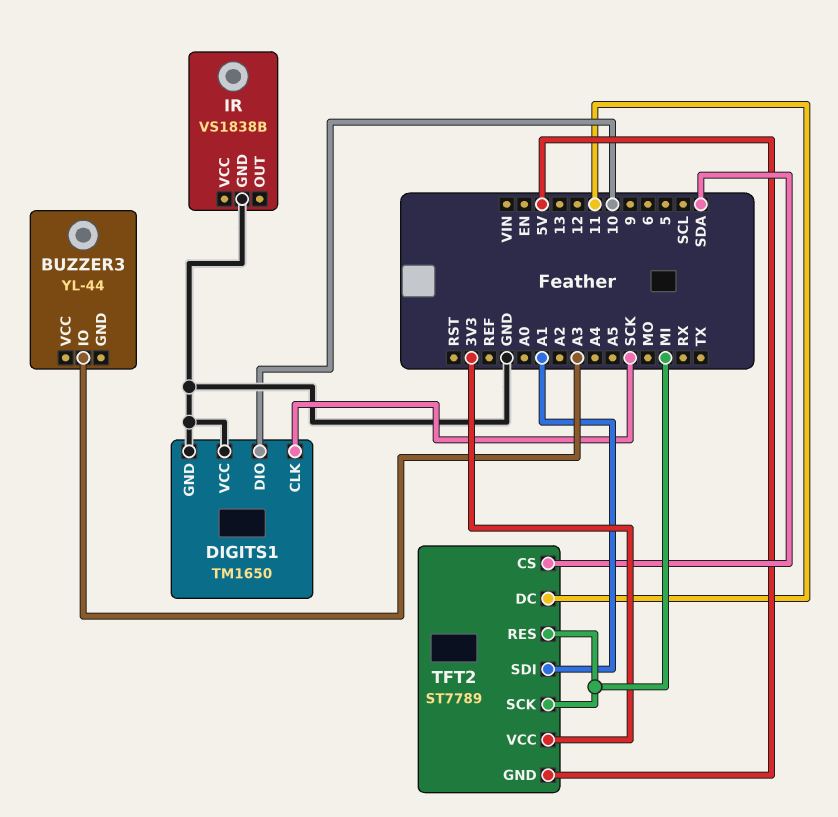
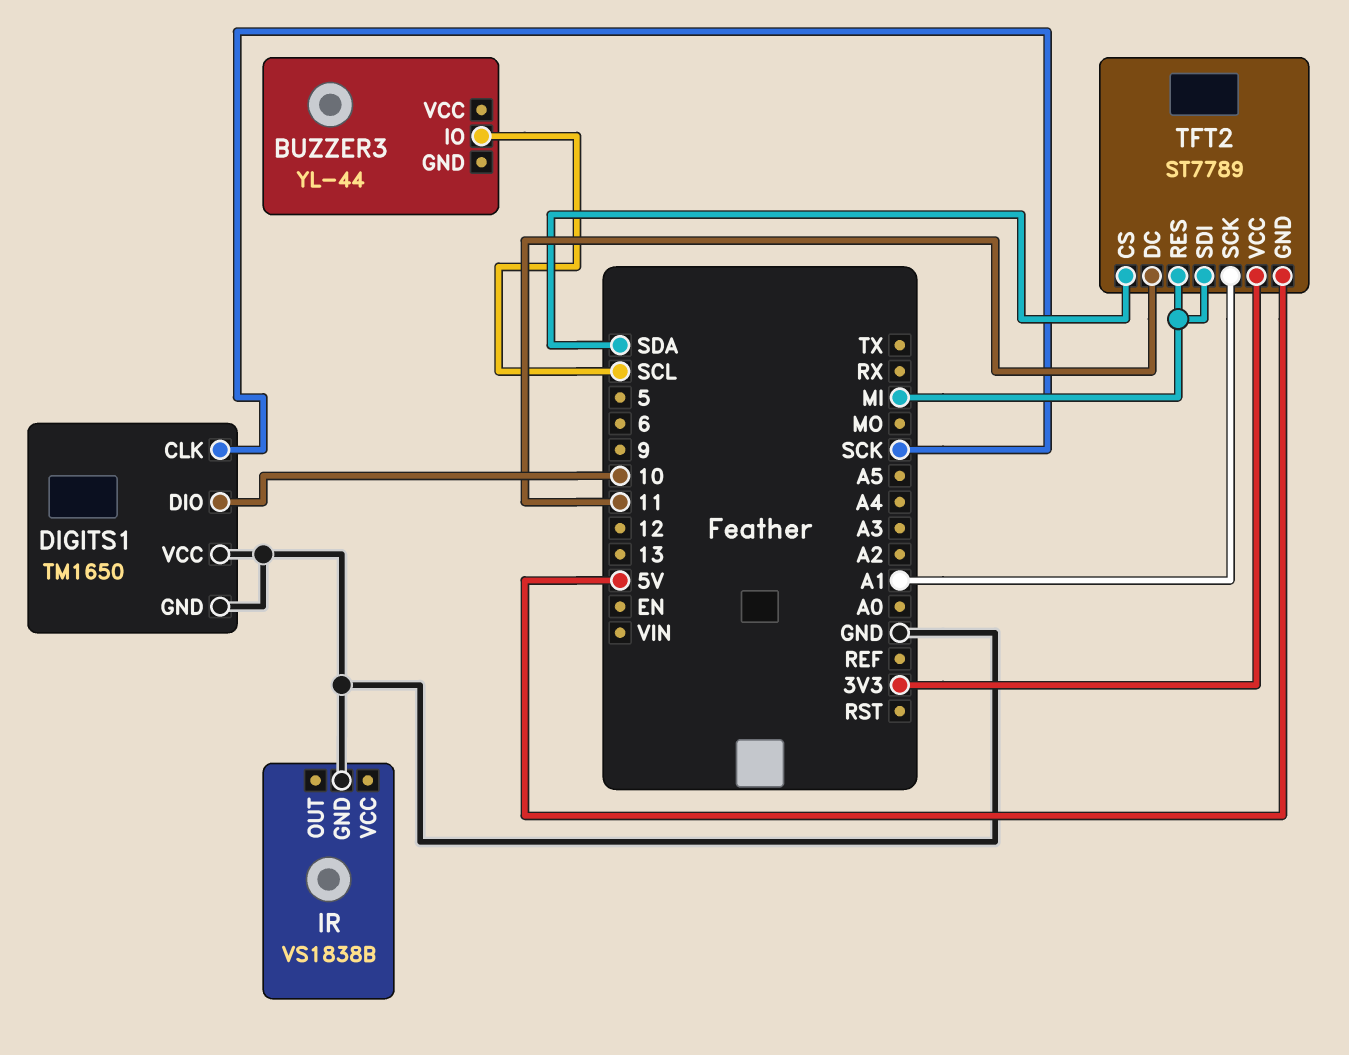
BUZZER3 pin IO: A3 -> SCL
TFT2 pin SCK: MI -> A1
TFT2 pin SDI: A1 -> MI

